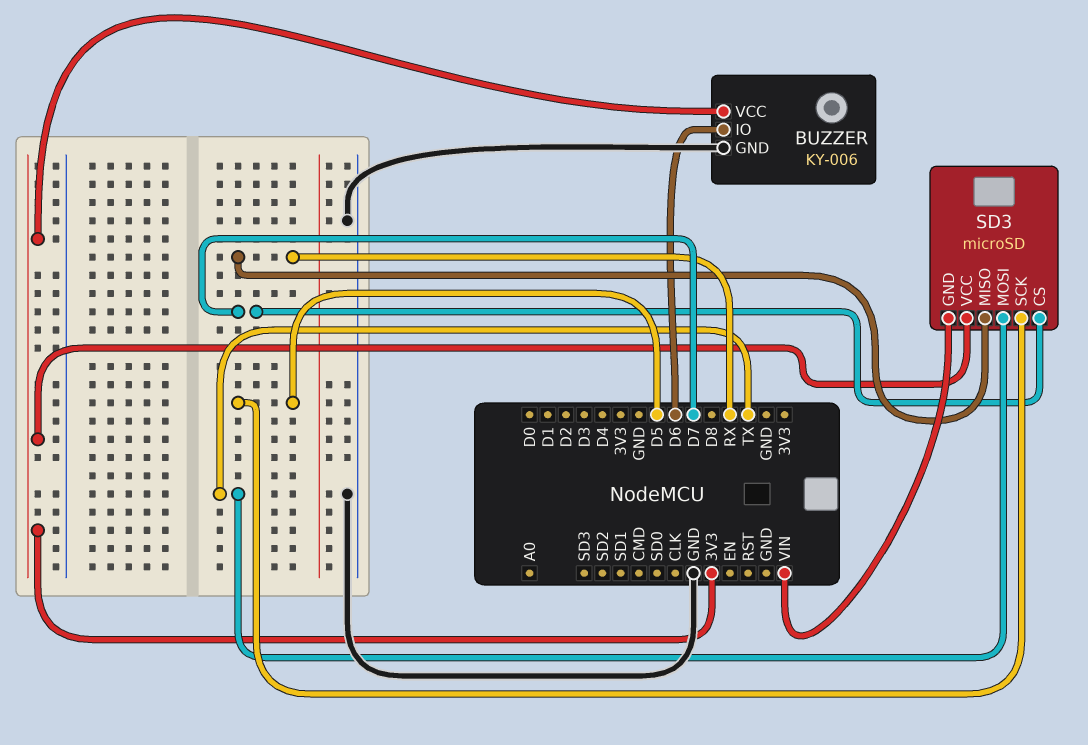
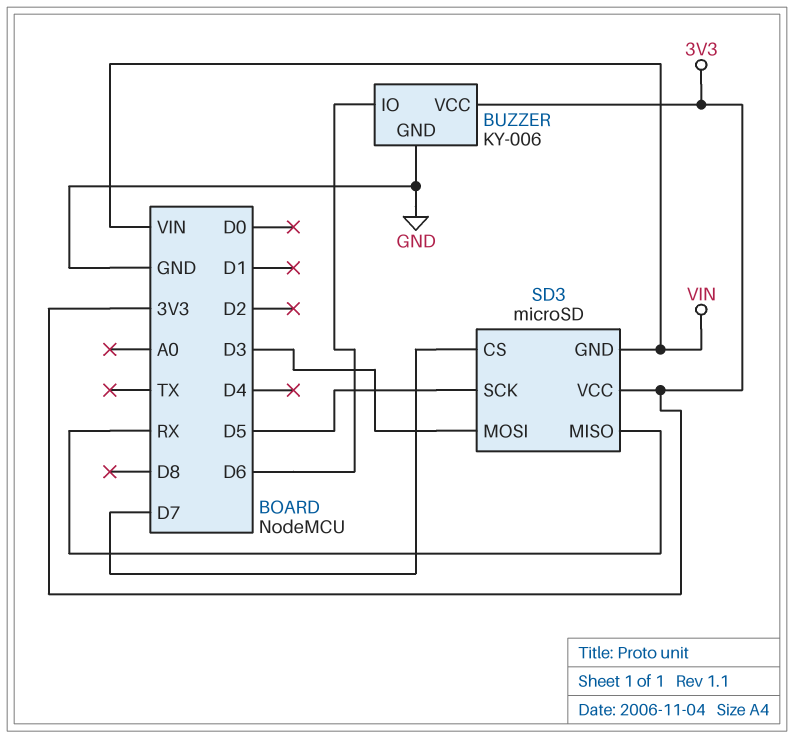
SD3 pin MOSI: TX -> D3

